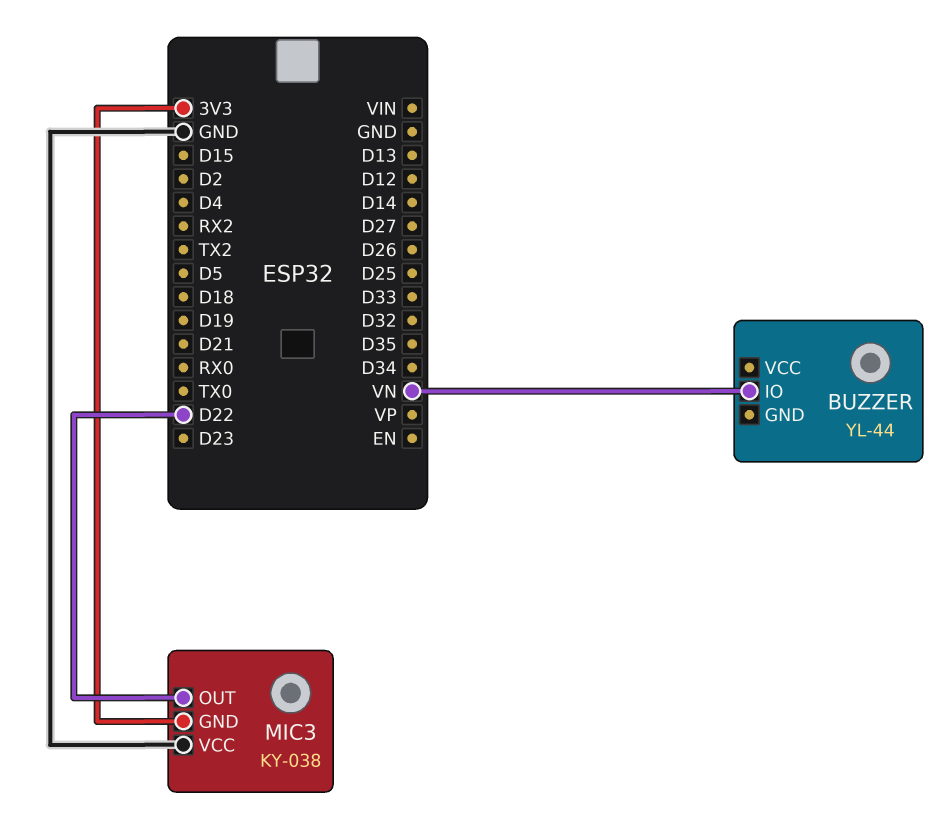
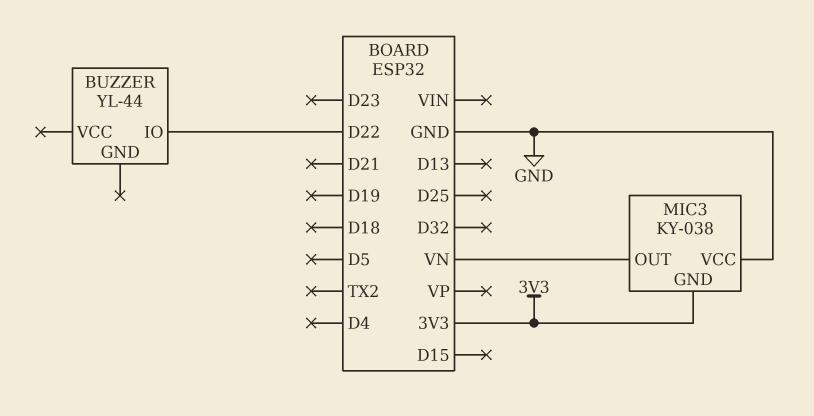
BUZZER pin IO: VN -> D22
MIC3 pin OUT: D22 -> VN

